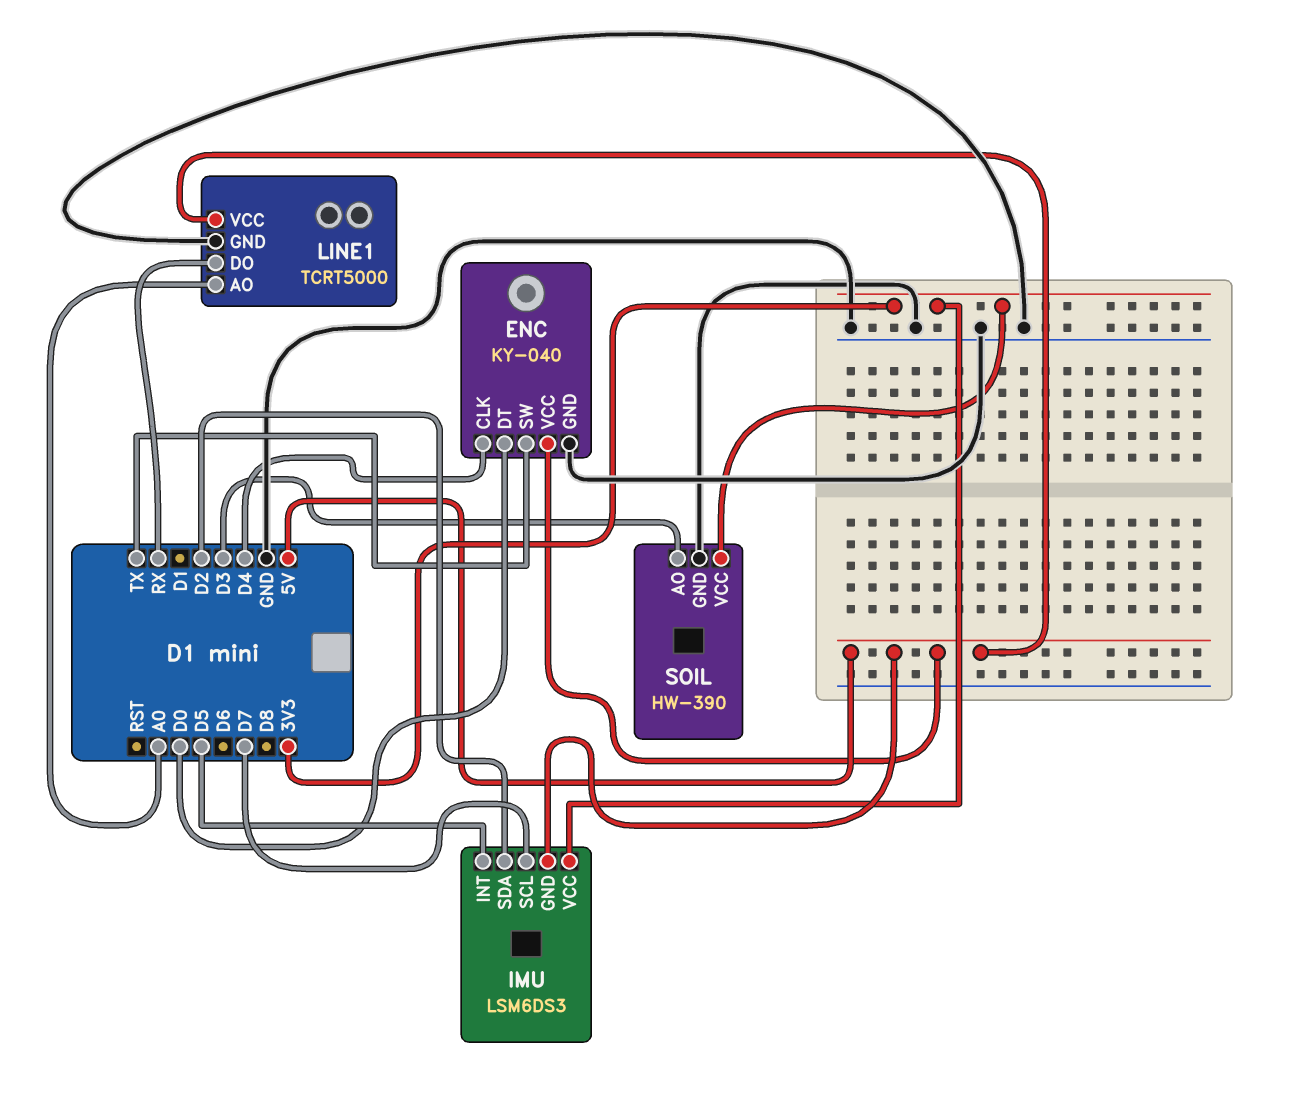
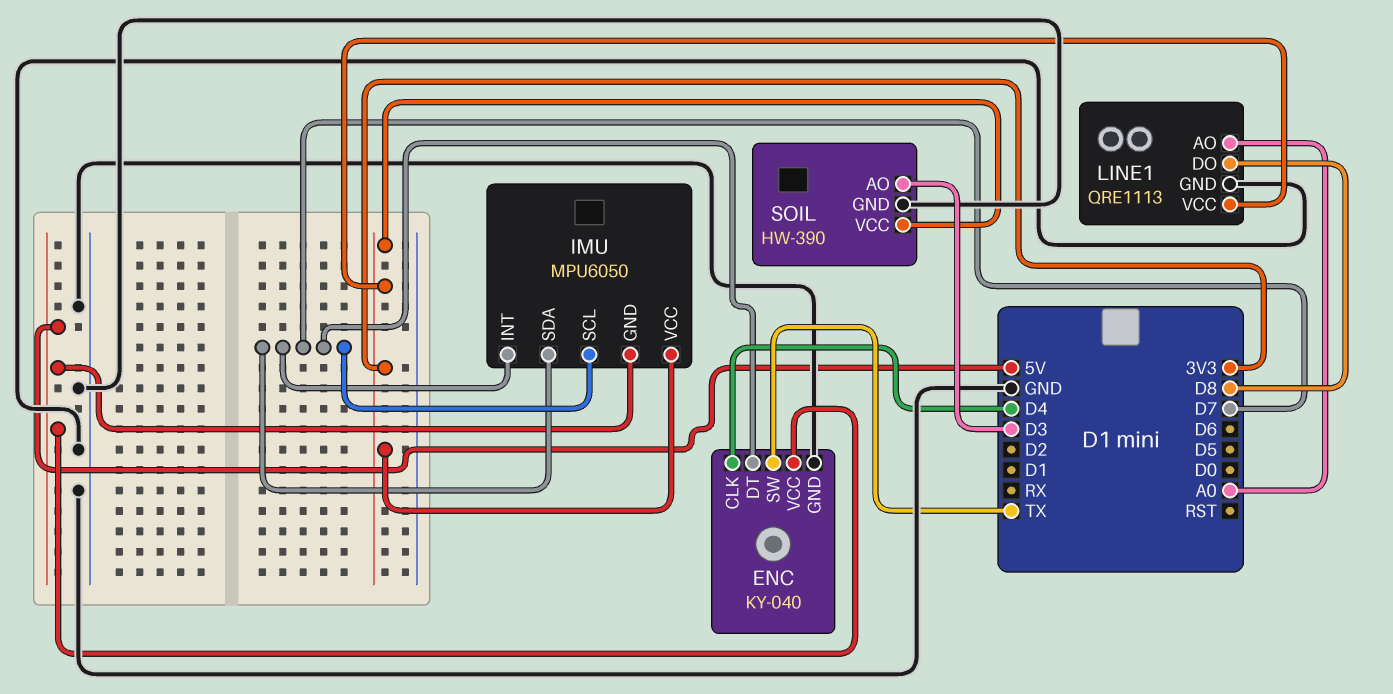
ENC pin DT: D0 -> D7
IMU: LSM6DS3 -> MPU6050
IMU pin INT: D5 -> D7
IMU pin SDA: D2 -> D7
LINE1: TCRT5000 -> QRE1113
LINE1 pin DO: RX -> D8
LINE1 pin VCC: 5V -> 3V3

